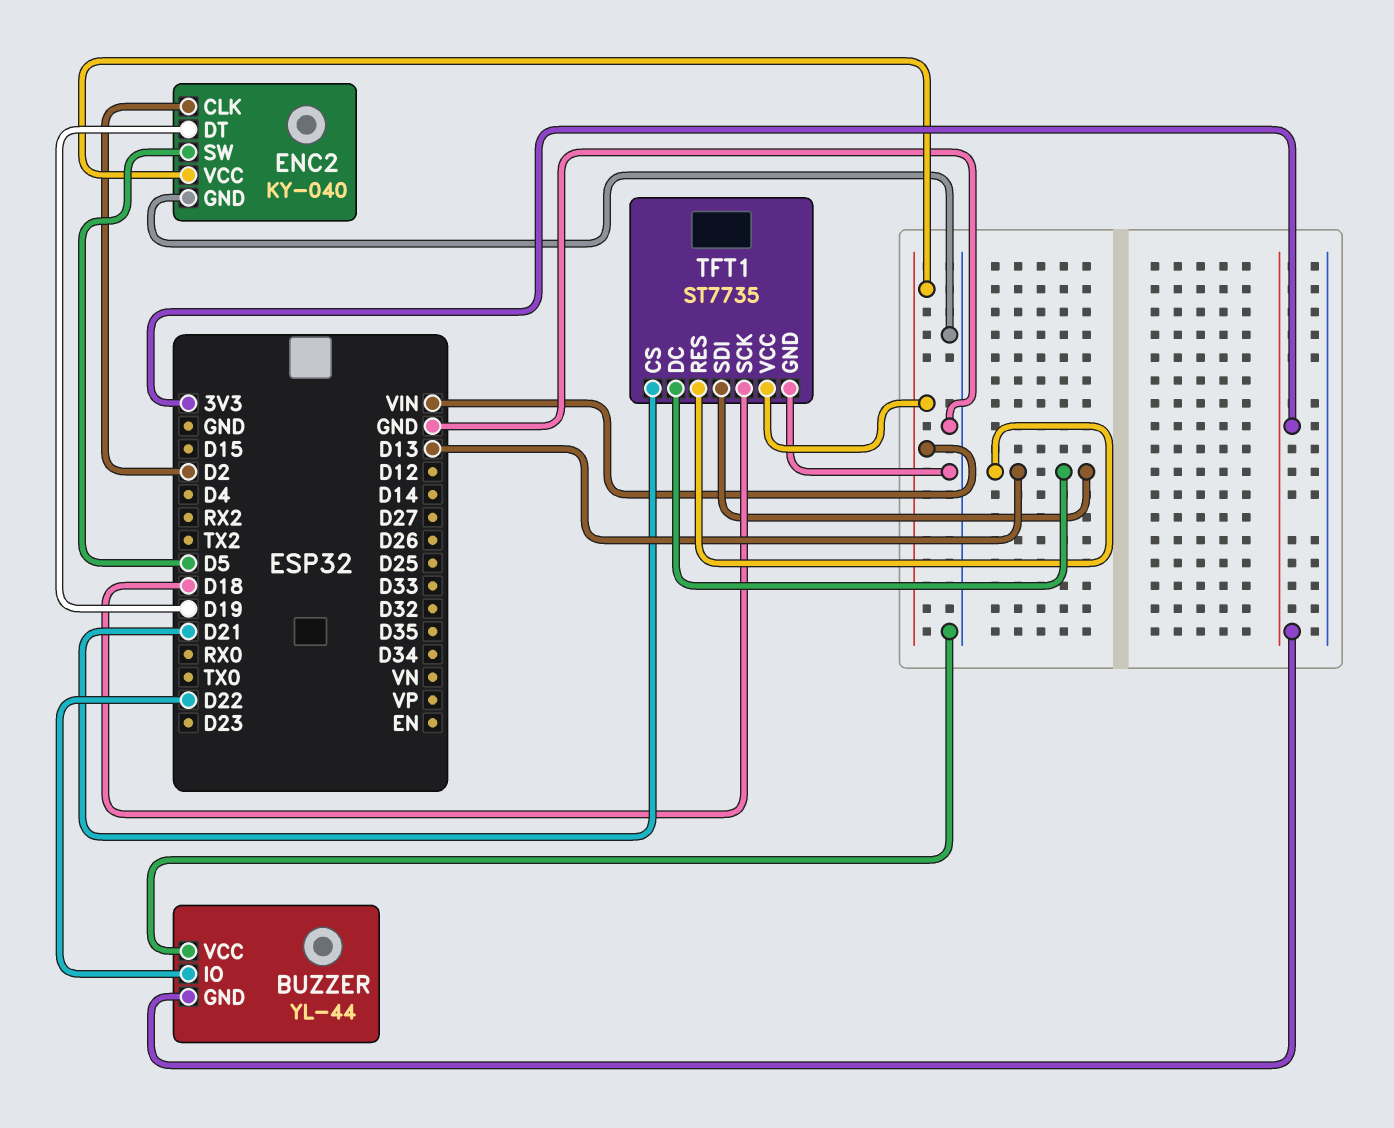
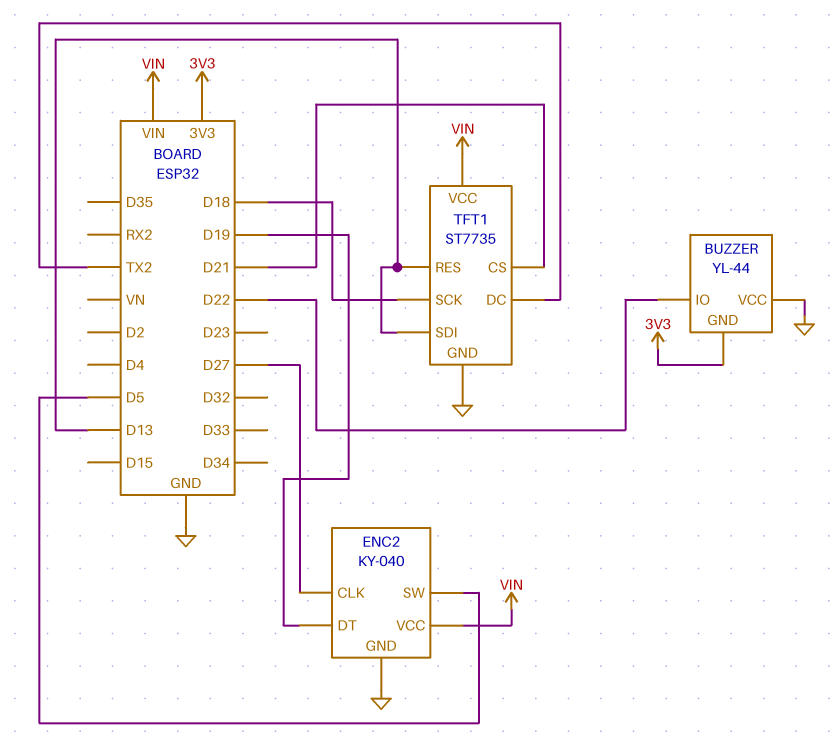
ENC2 pin CLK: D2 -> D27
TFT1 pin DC: D13 -> TX2

